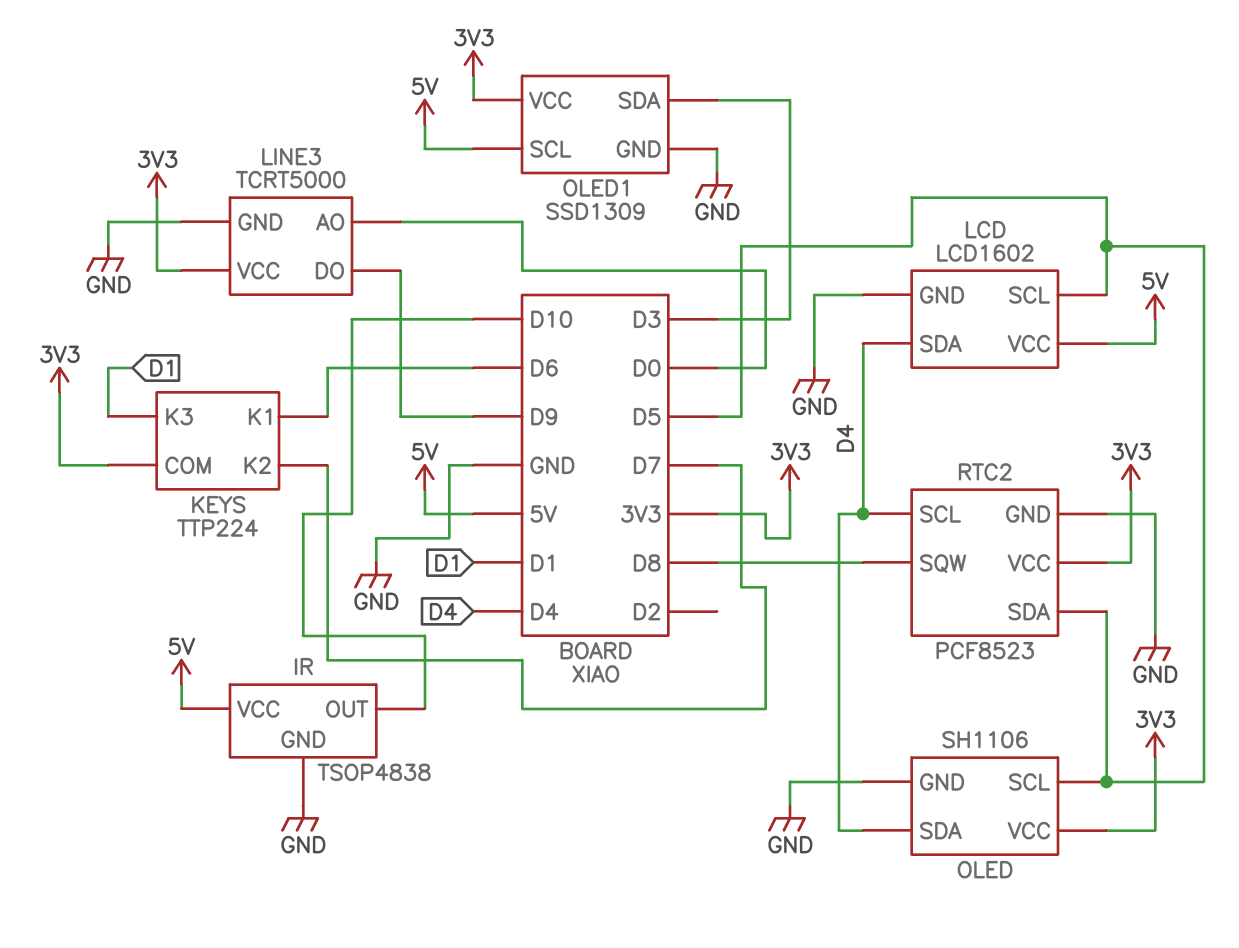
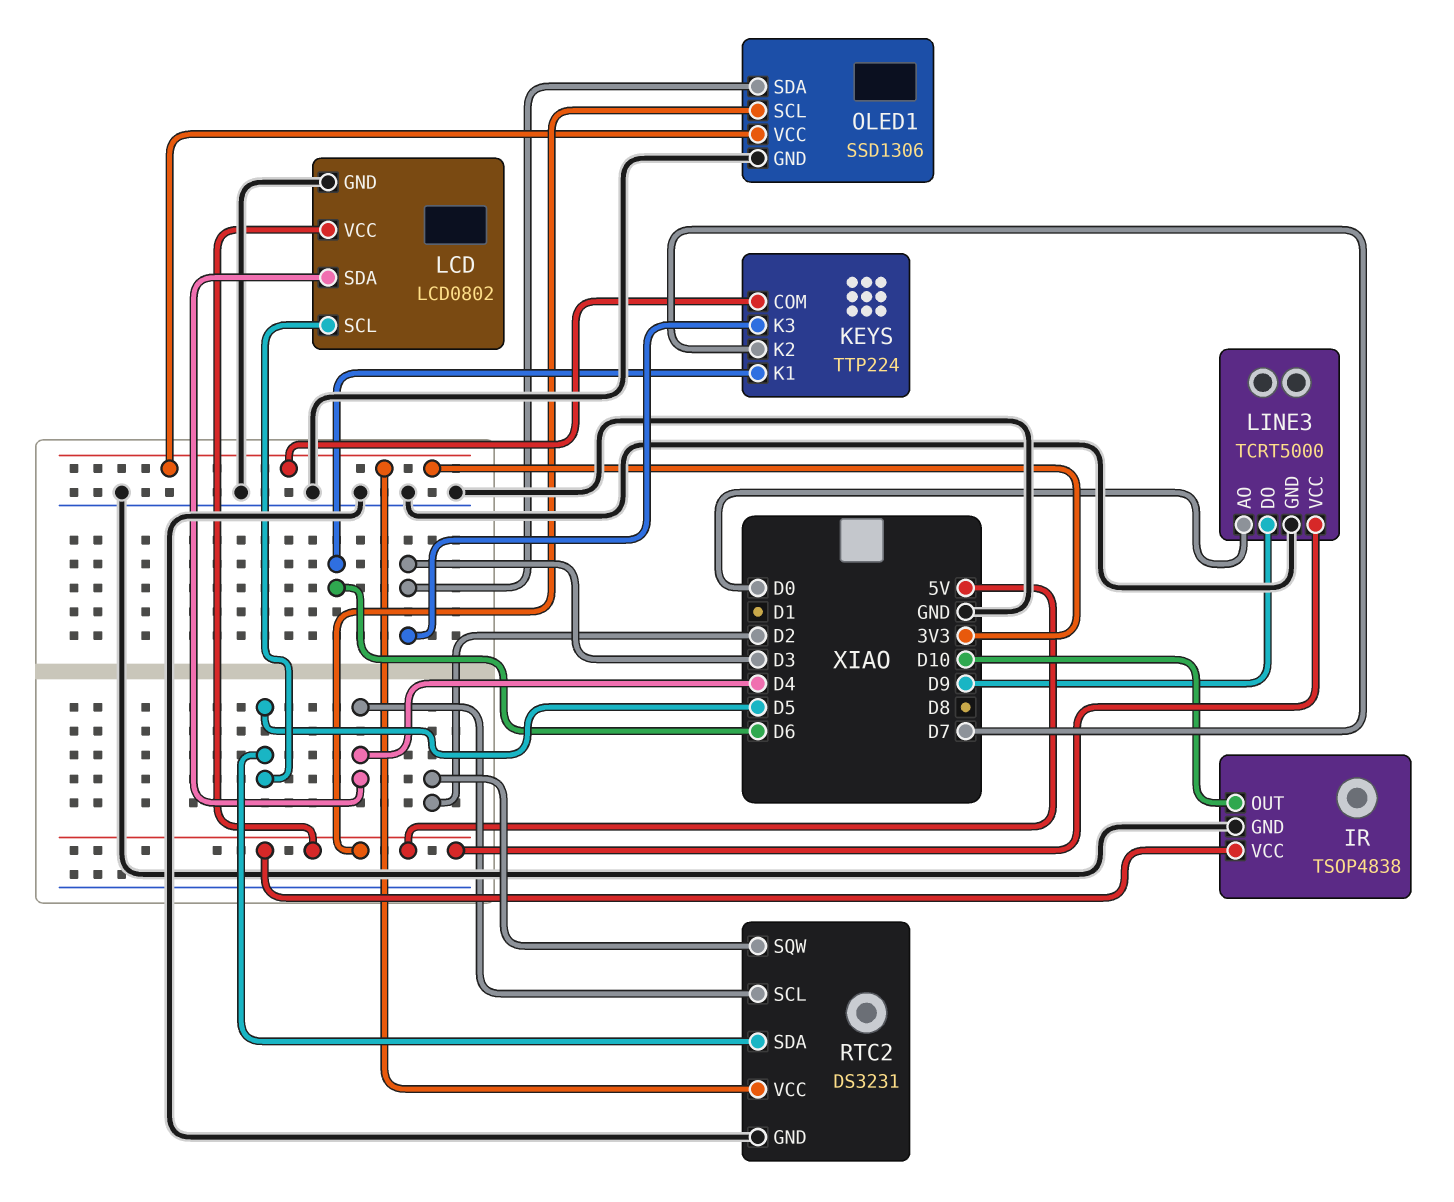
KEYS pin K3: D1 -> D3
LCD: LCD1602 -> LCD0802
LINE3 pin VCC: 3V3 -> 5V
OLED: SH1106 -> none
OLED pin GND: GND -> none
OLED pin SCL: D5 -> none
OLED pin SDA: D4 -> none
OLED pin VCC: 3V3 -> none
OLED1: SSD1309 -> SSD1306
RTC2: PCF8523 -> DS3231
RTC2 pin SQW: D8 -> D2

